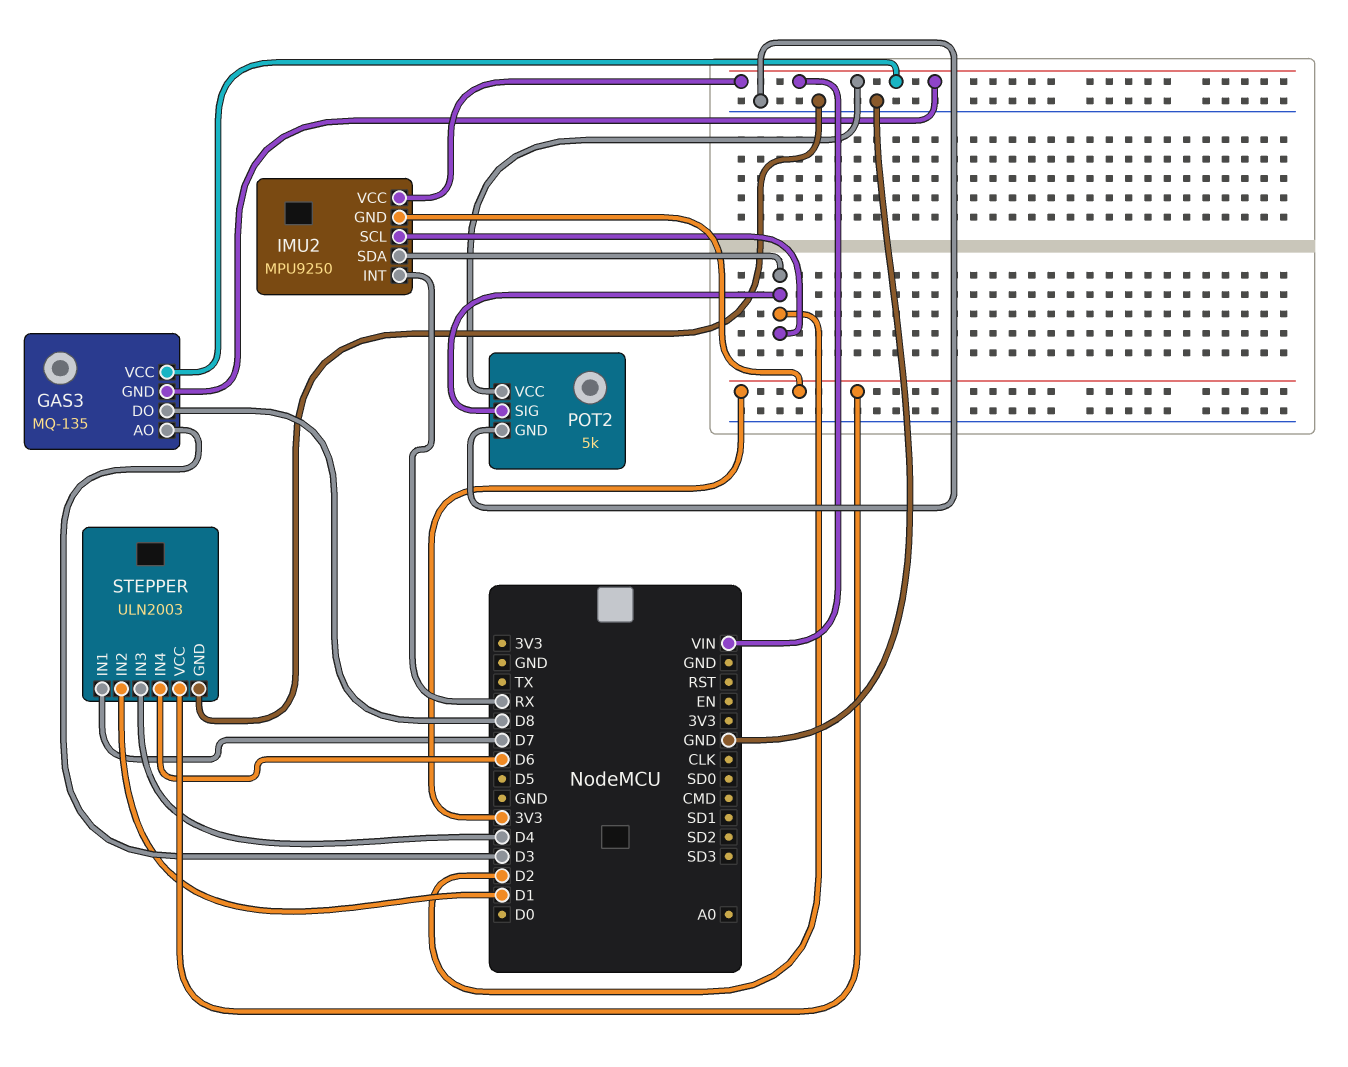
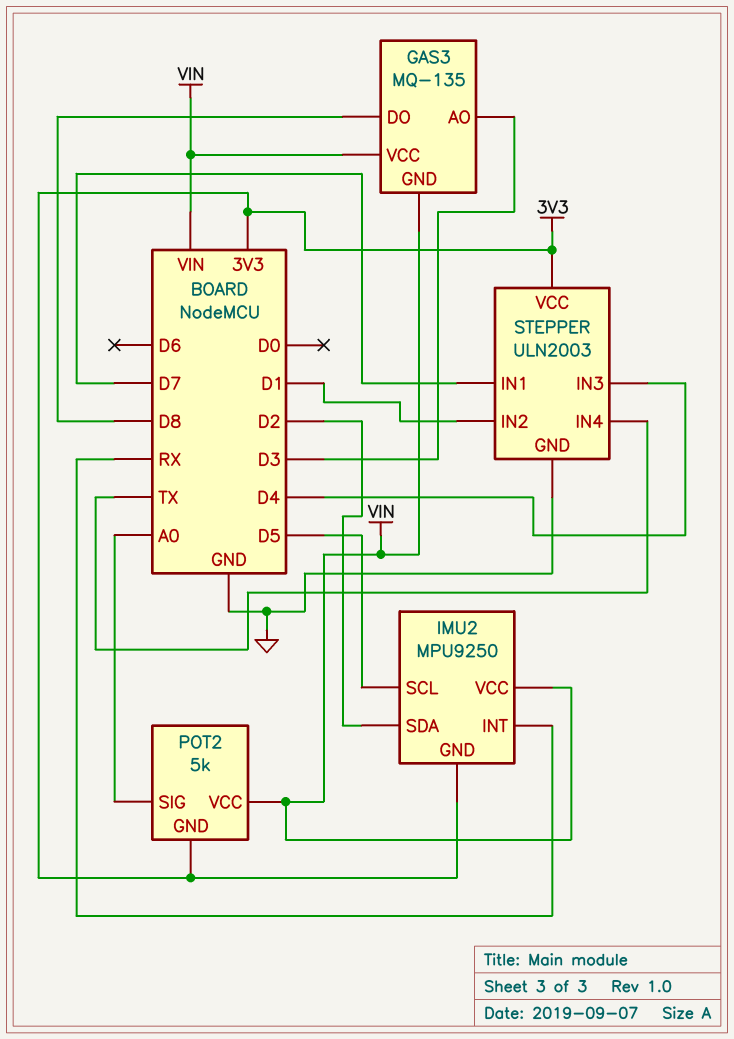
IMU2 pin SCL: D2 -> D5
POT2 pin GND: GND -> 3V3
POT2 pin SIG: D2 -> A0
STEPPER pin IN4: D6 -> TX

